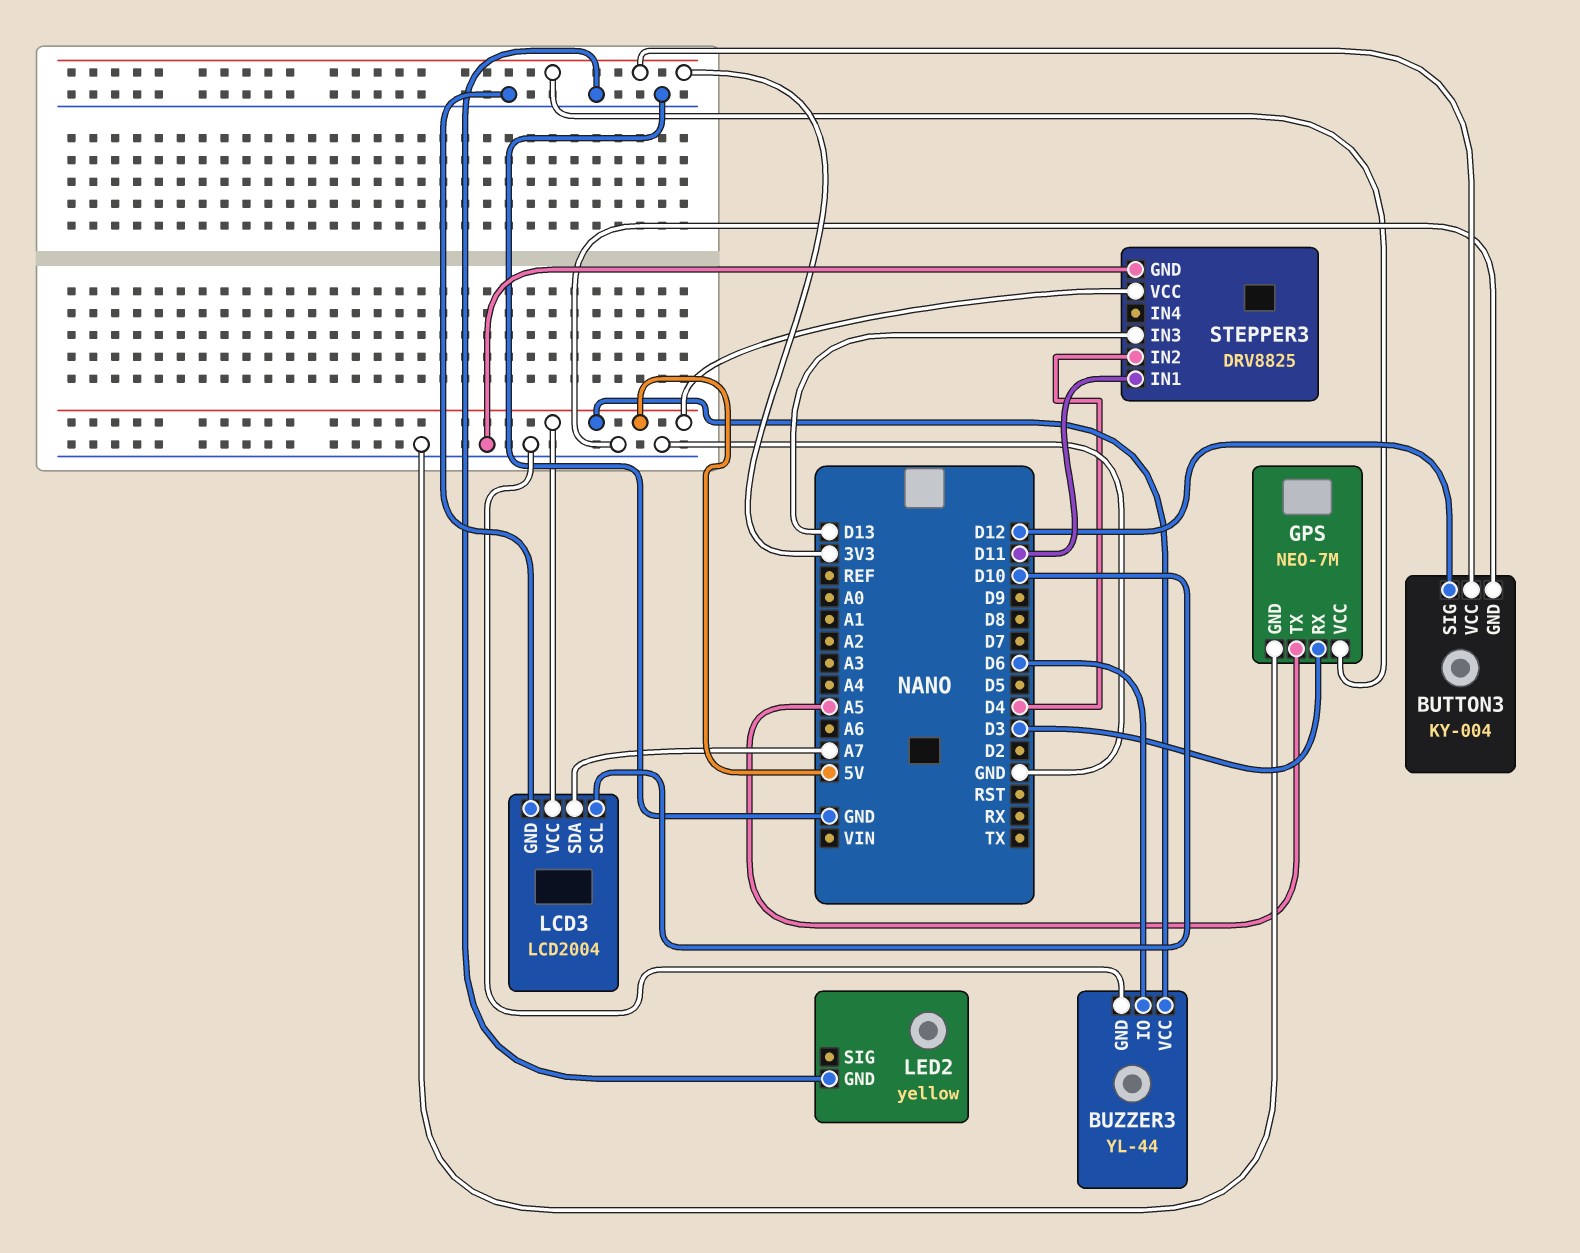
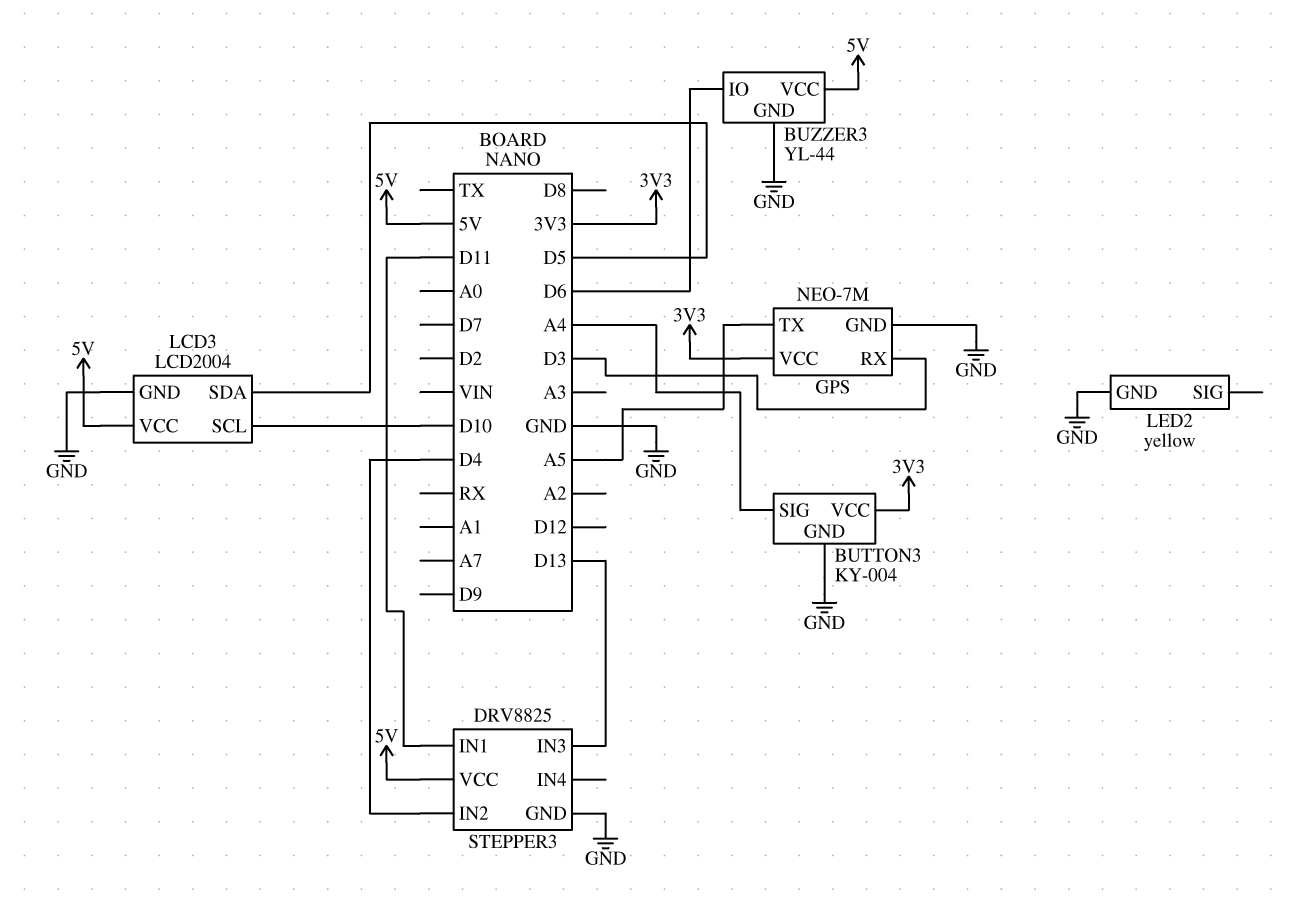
BUTTON3 pin SIG: D12 -> A4
LCD3 pin SDA: A7 -> D5

